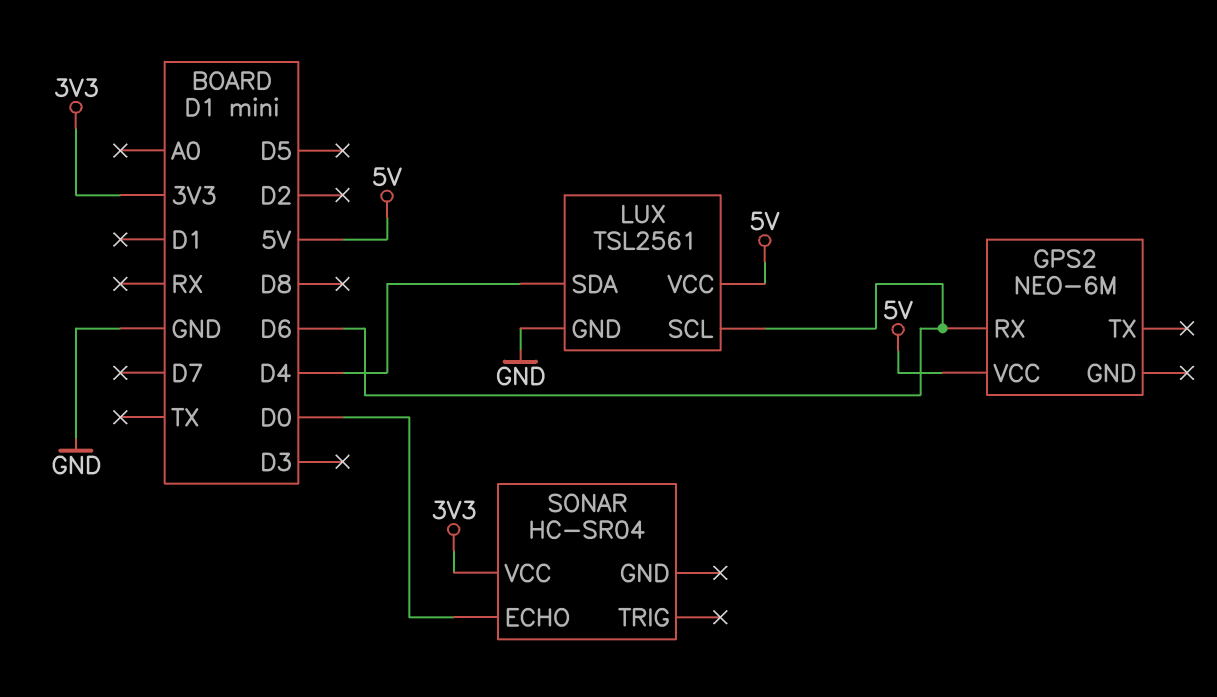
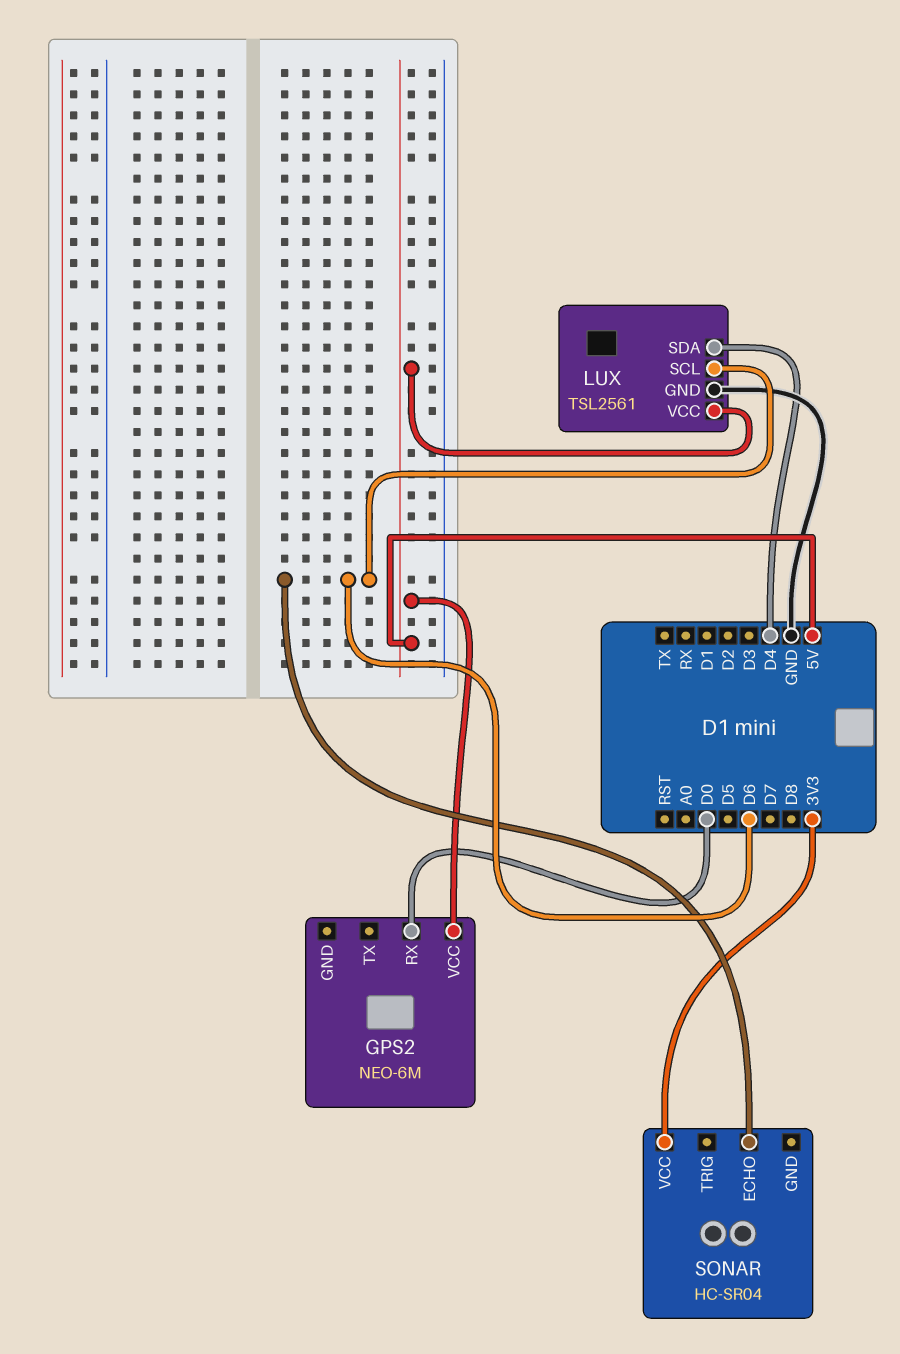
GPS2 pin RX: D6 -> D0
SONAR pin ECHO: D0 -> D6

